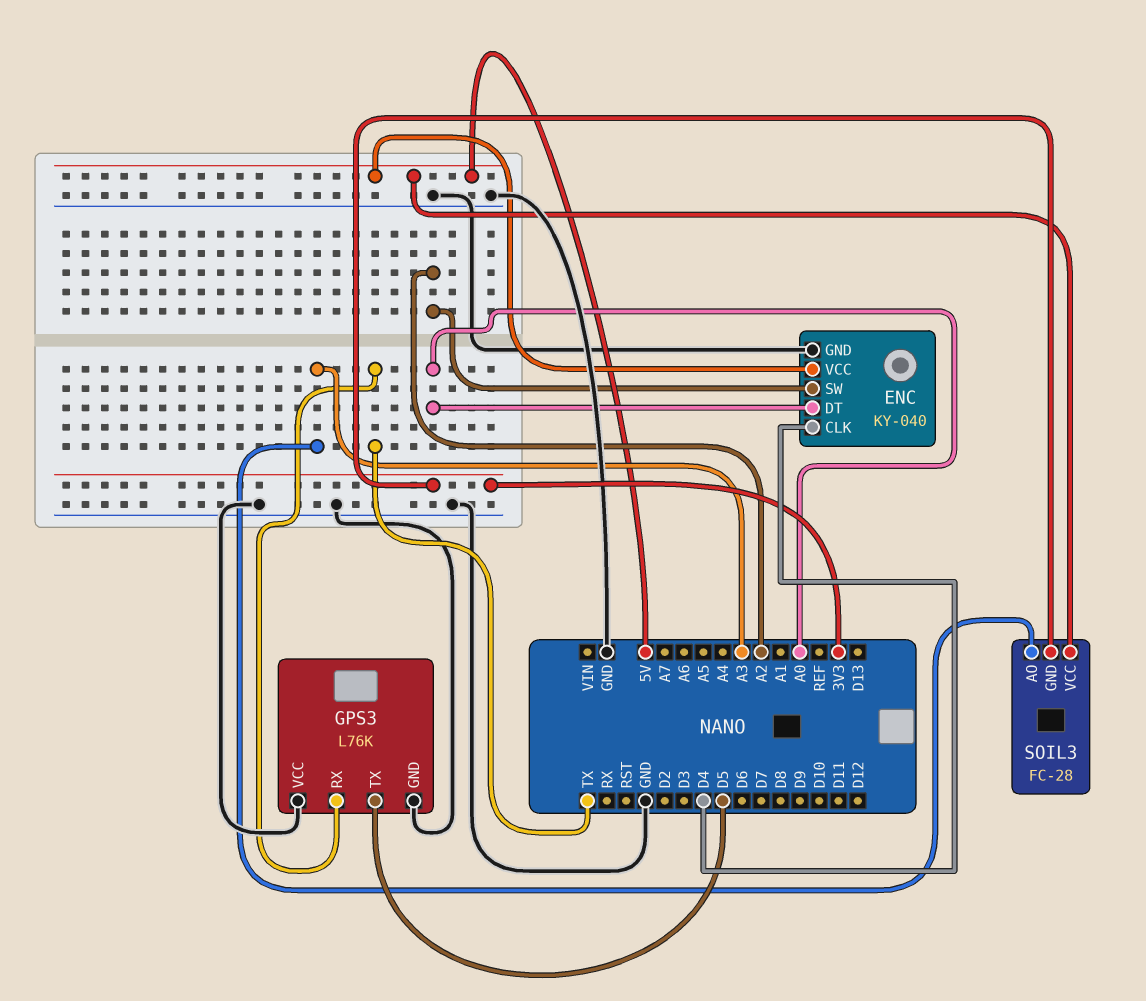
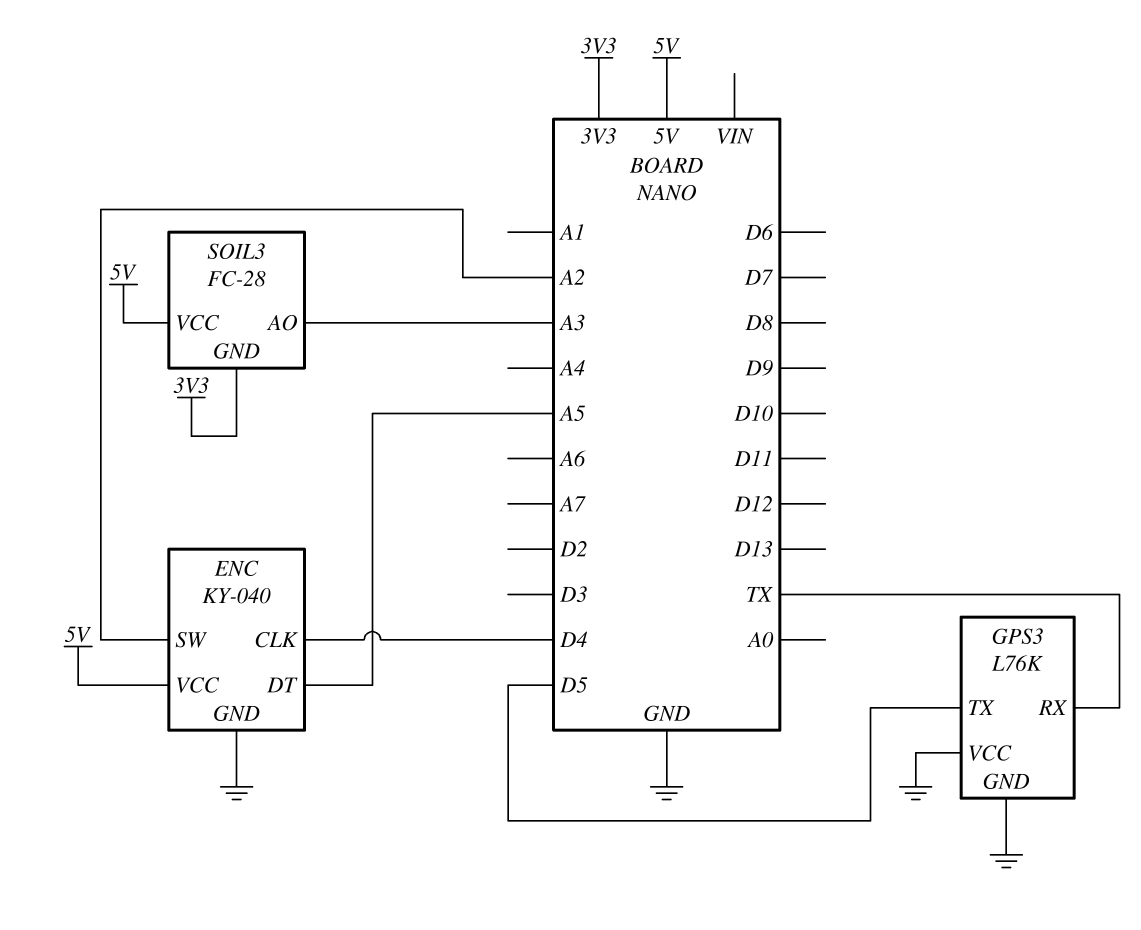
ENC pin DT: A0 -> A5

